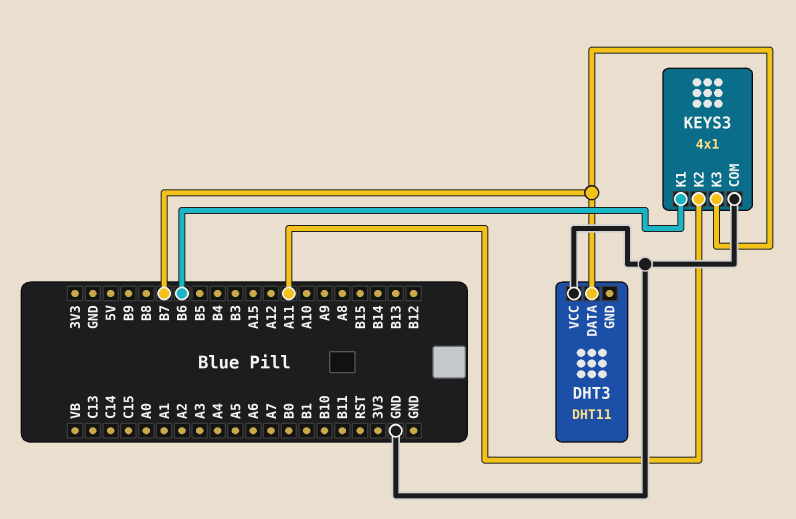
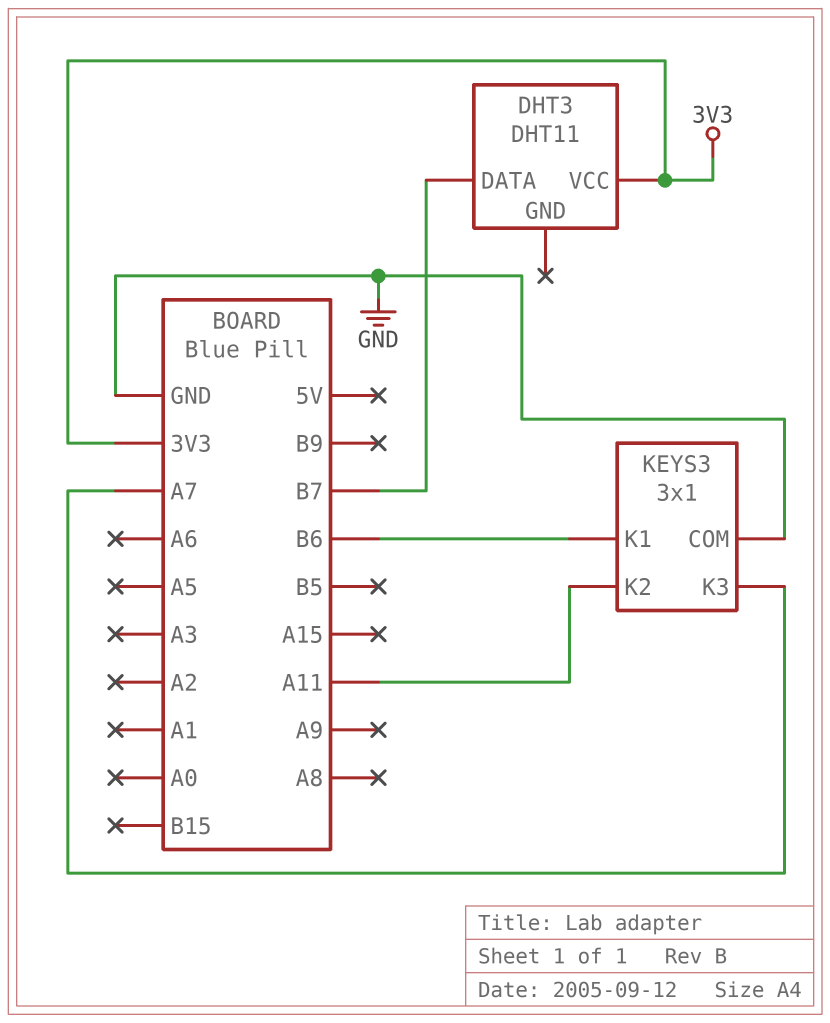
DHT3 pin VCC: GND -> 3V3
KEYS3: 4x1 -> 3x1
KEYS3 pin K3: B7 -> A7

